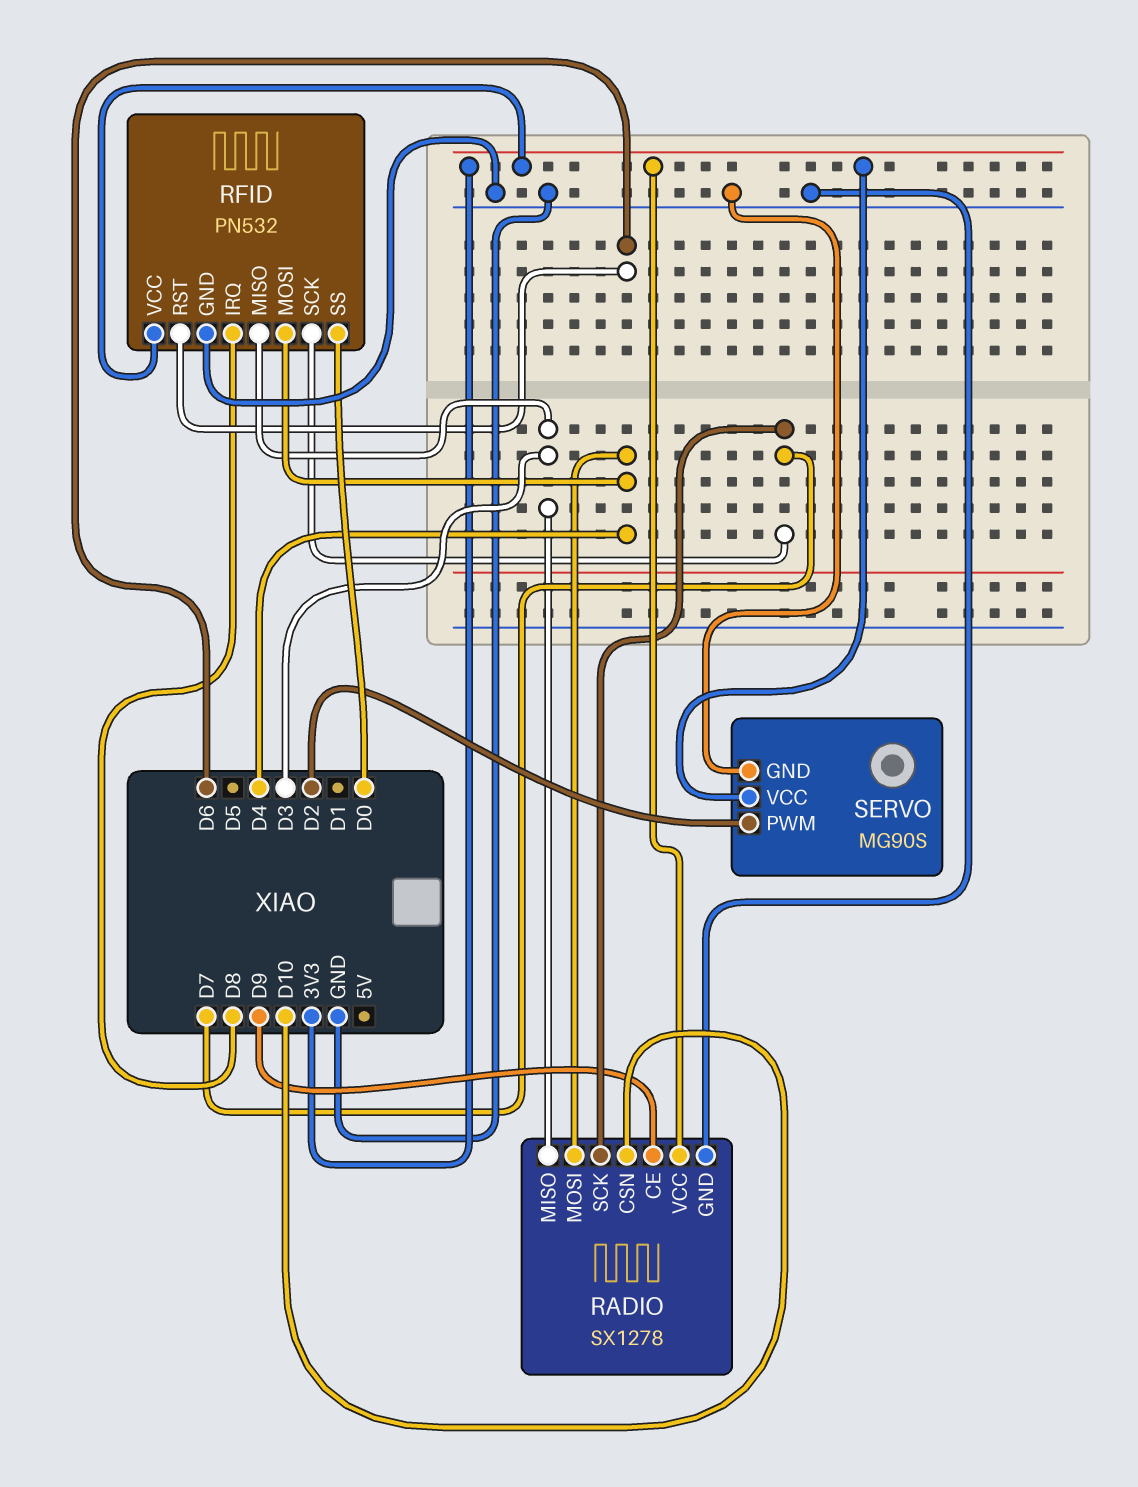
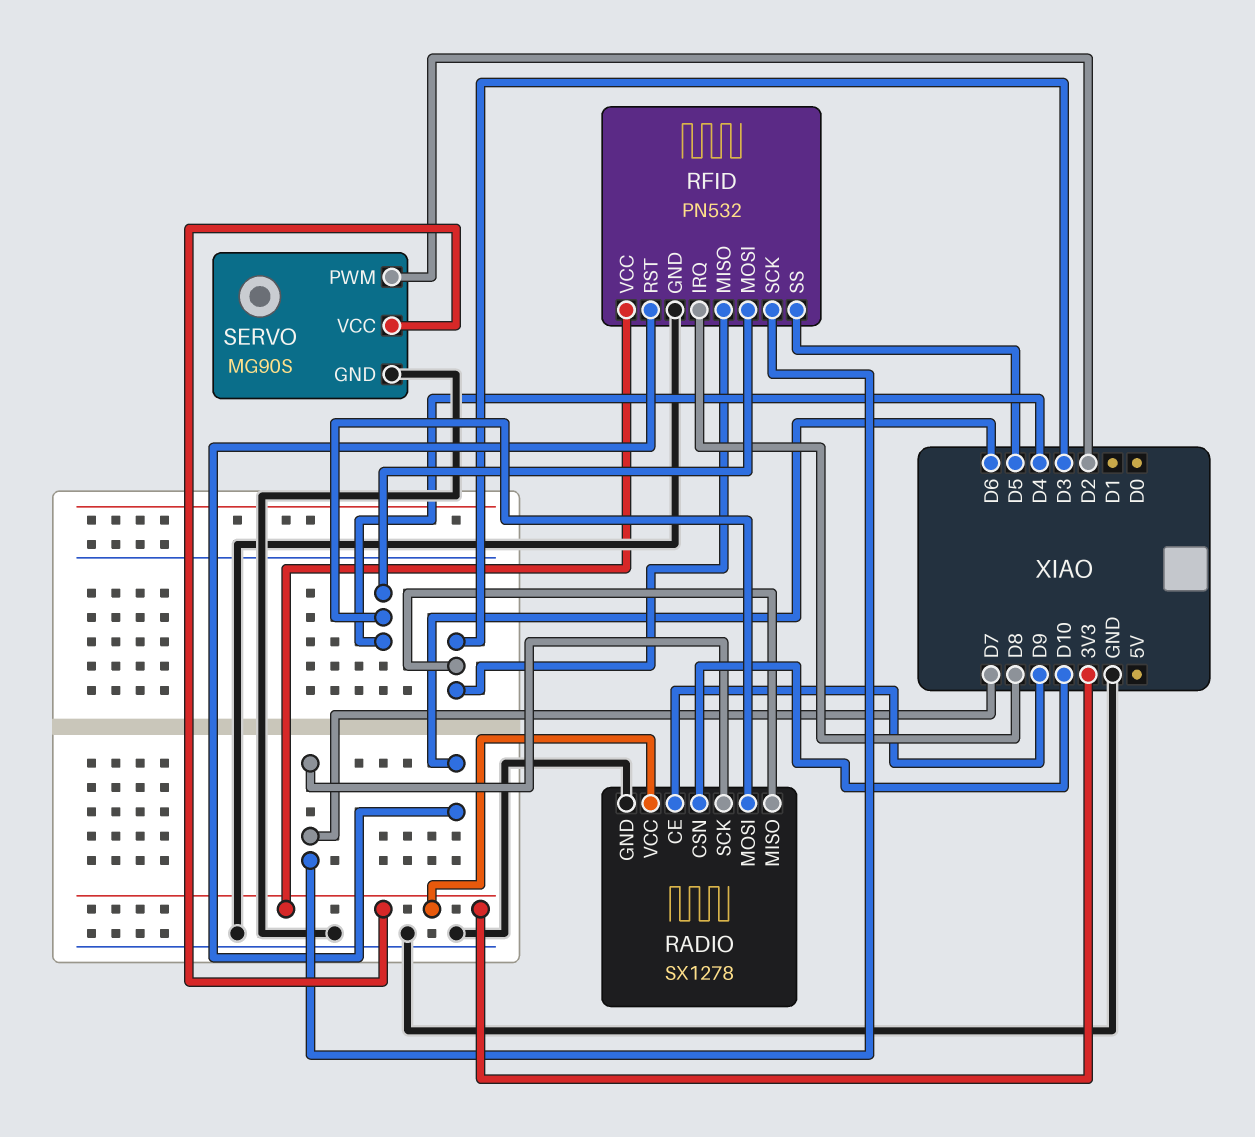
RFID pin SS: D0 -> D5

